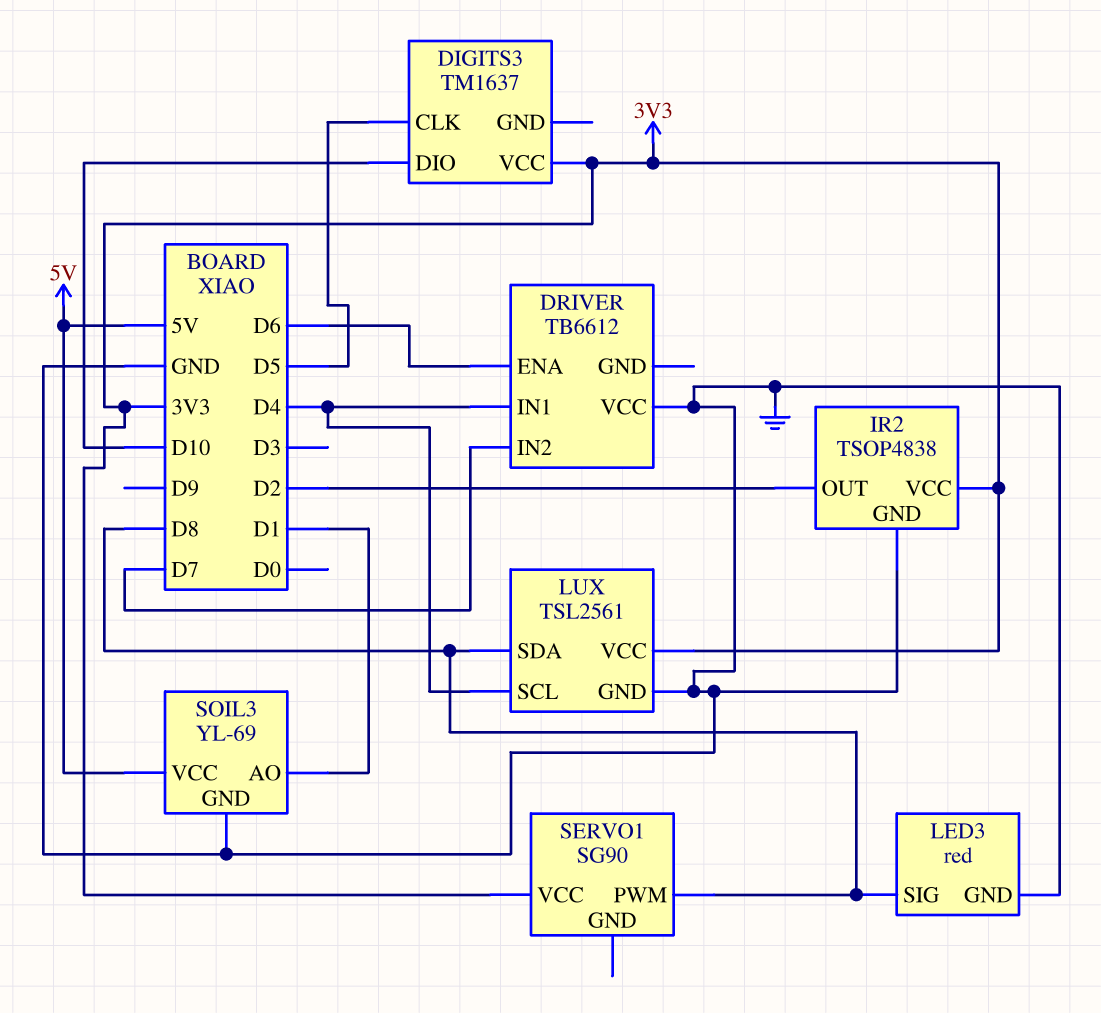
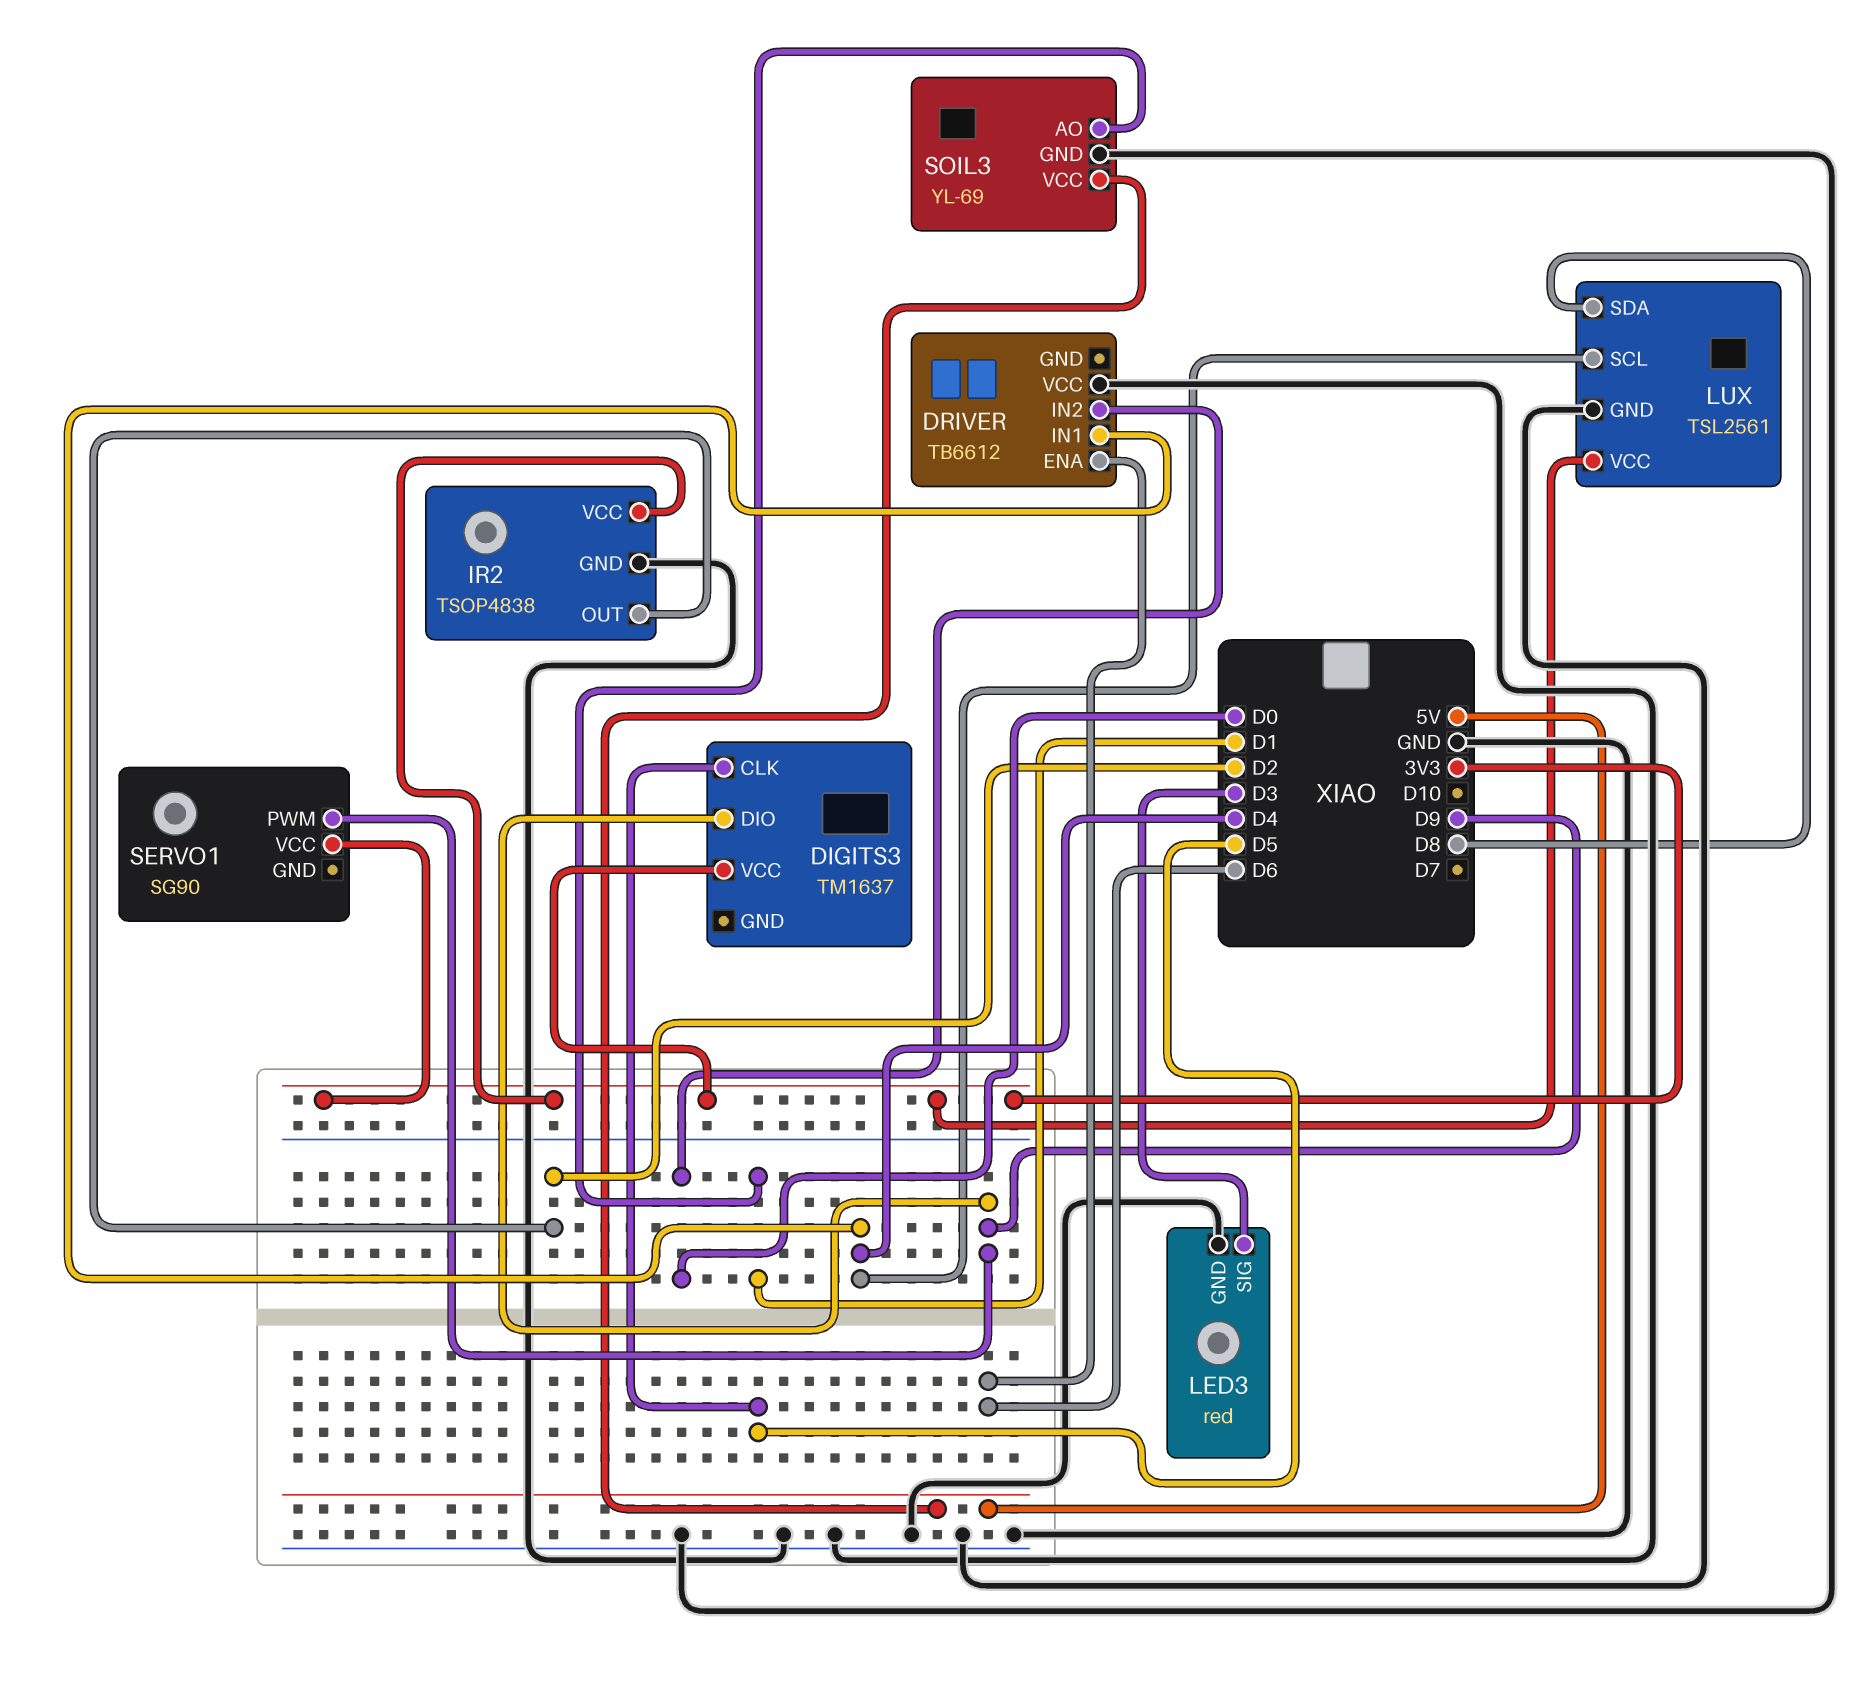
DIGITS3 pin DIO: D10 -> D9
DRIVER pin IN2: D7 -> D0
LED3 pin SIG: D8 -> D3
SERVO1 pin PWM: D8 -> D9

